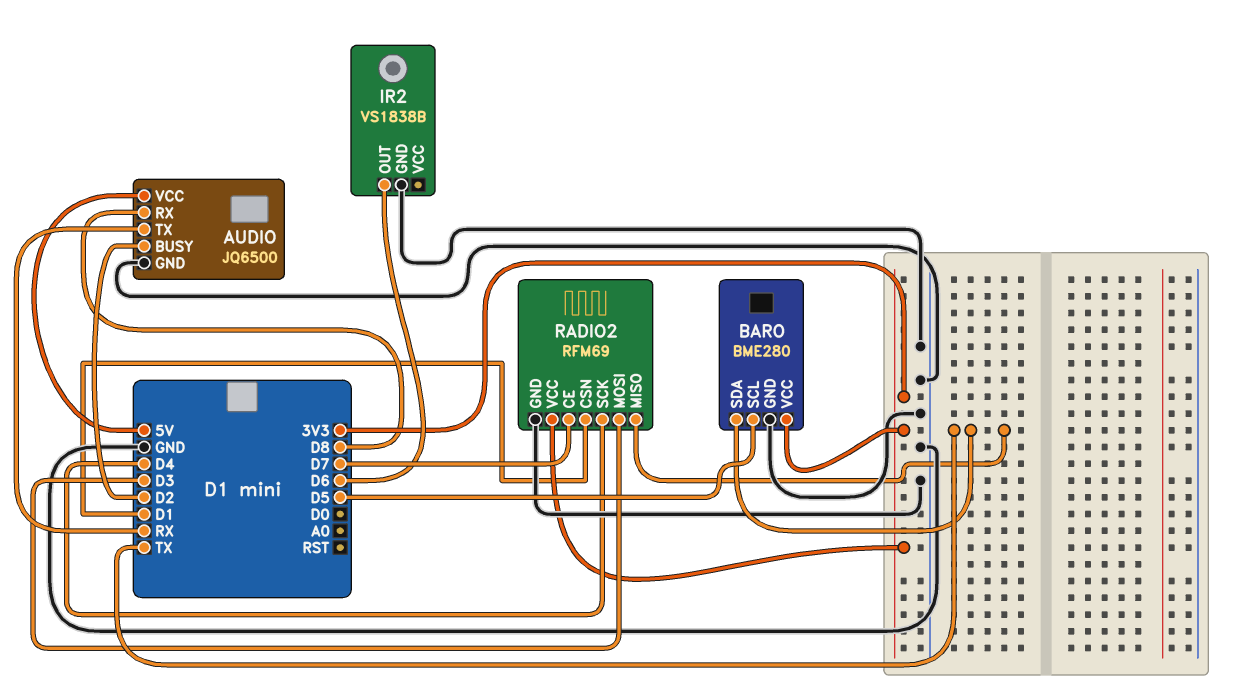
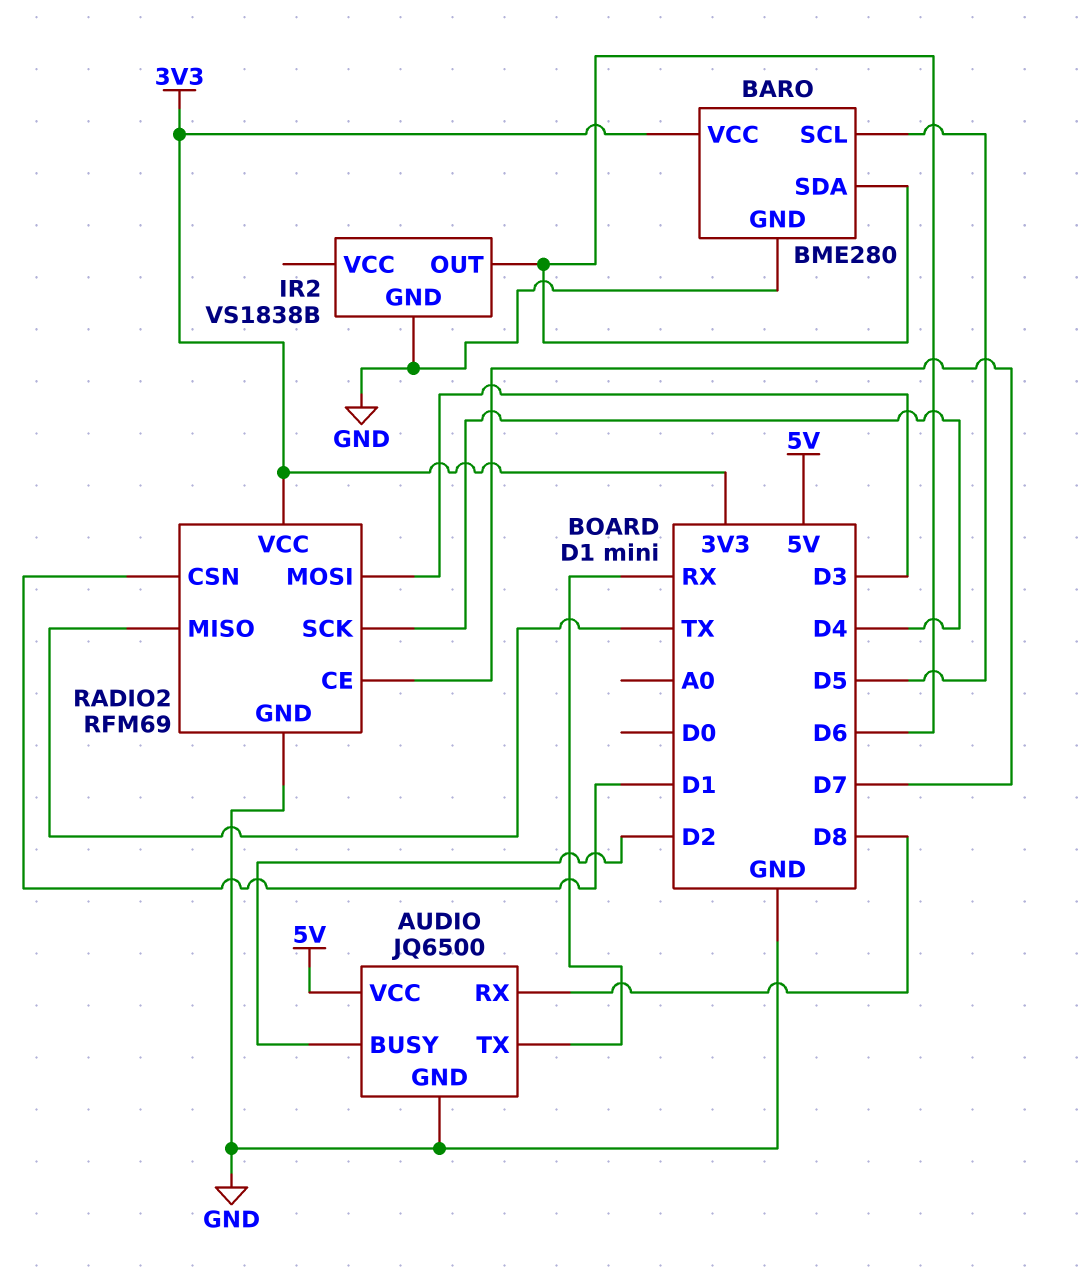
BARO pin SDA: TX -> D6

